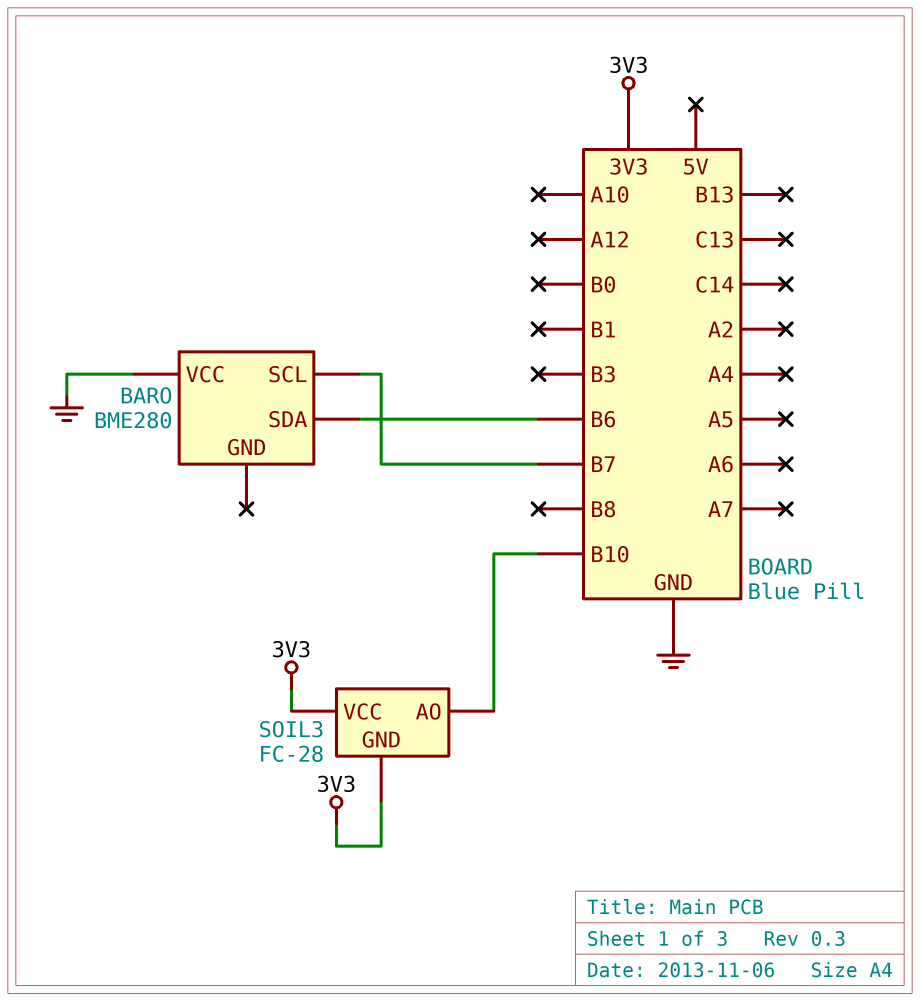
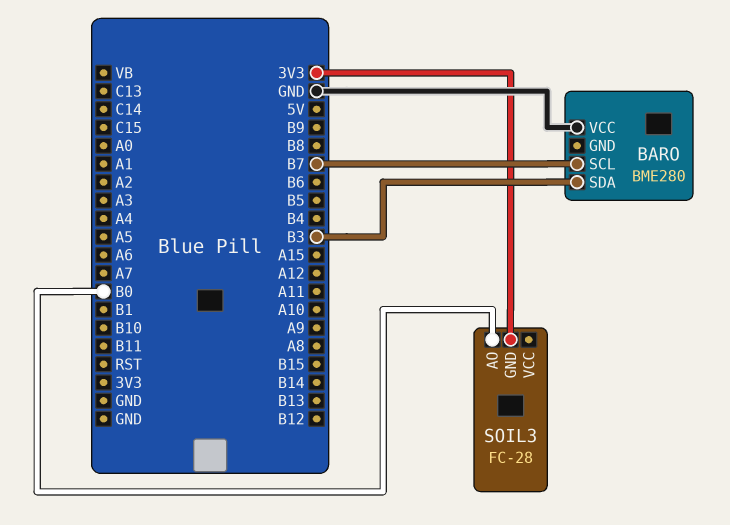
BARO pin SDA: B6 -> B3
SOIL3 pin AO: B10 -> B0
SOIL3 pin VCC: 3V3 -> none

